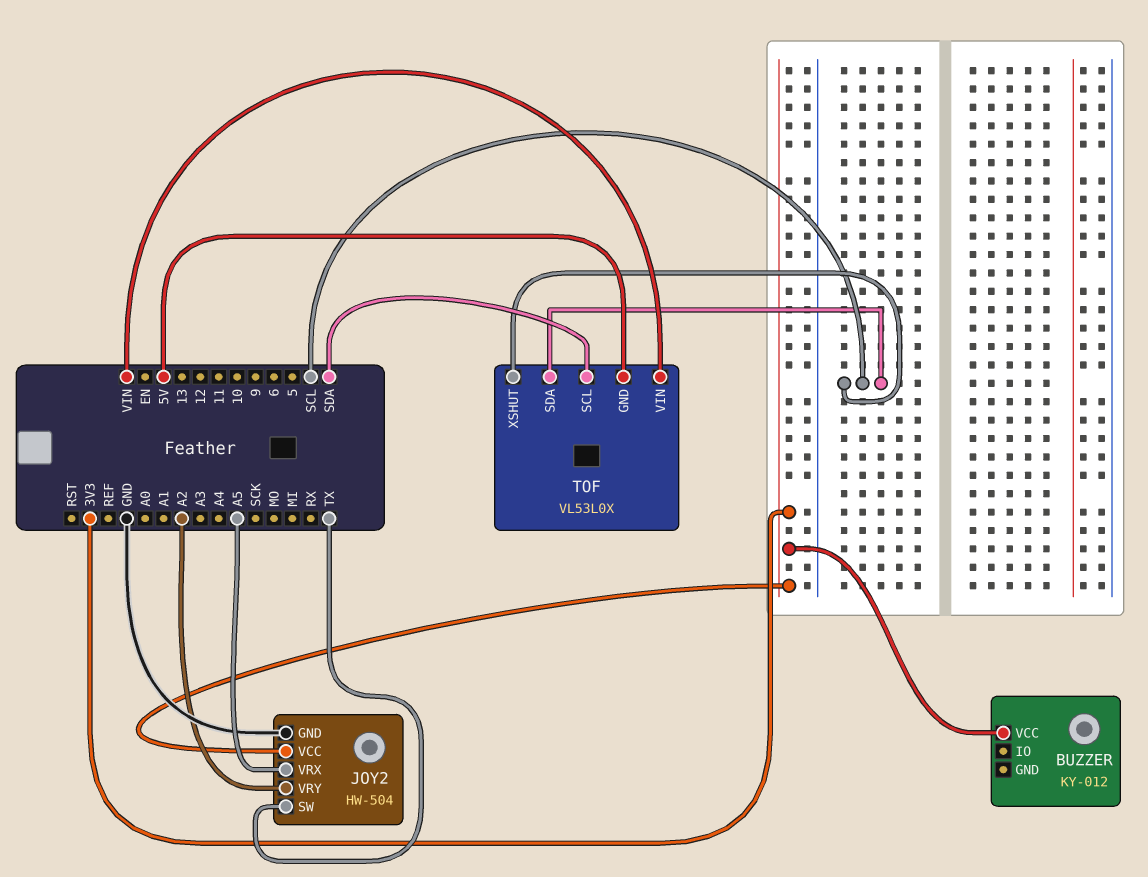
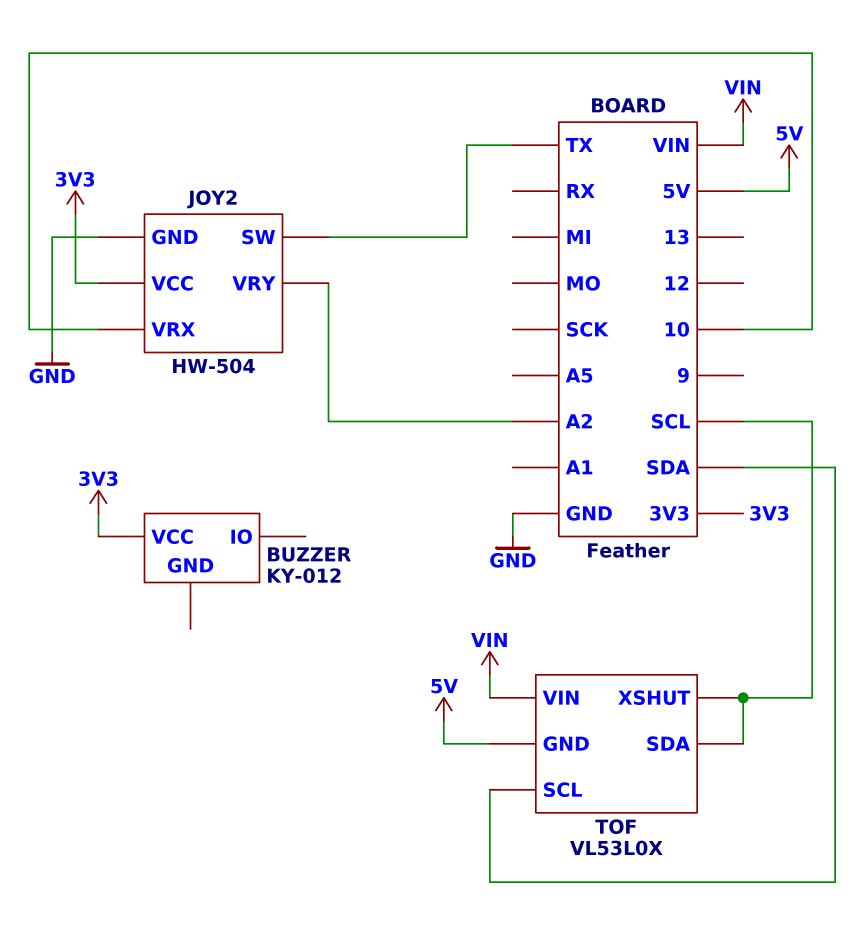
JOY2 pin VRX: A5 -> 10

